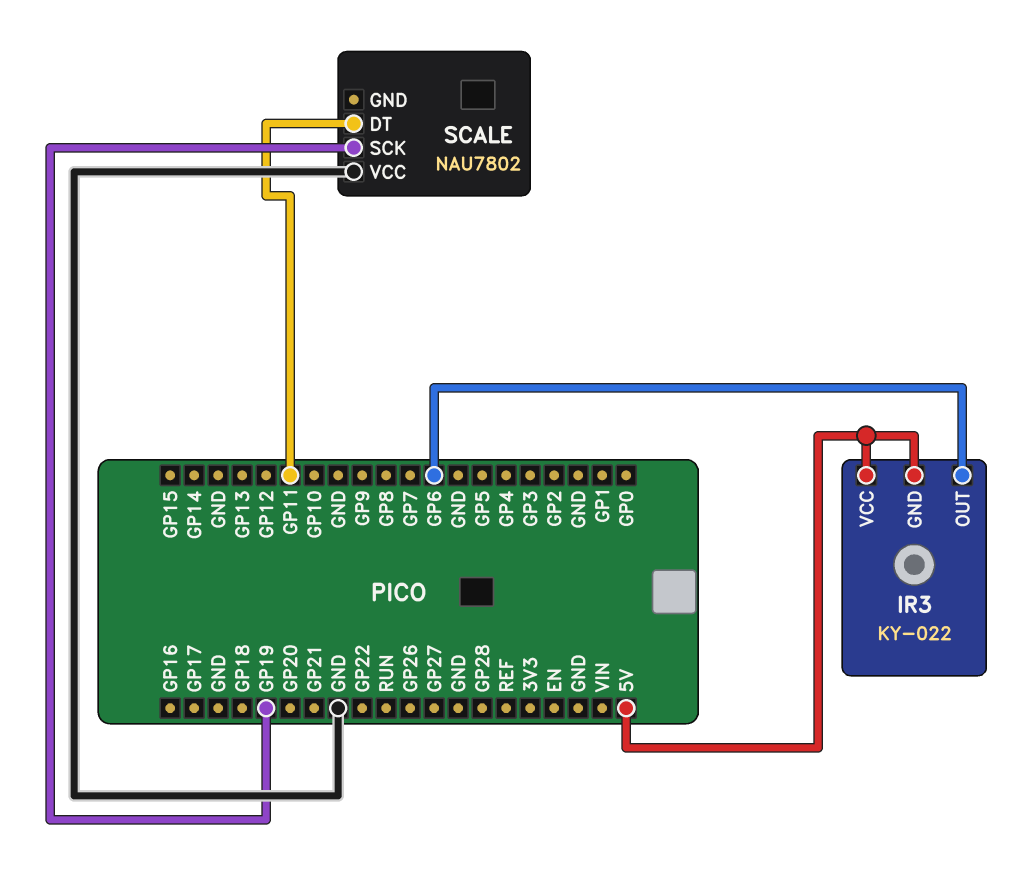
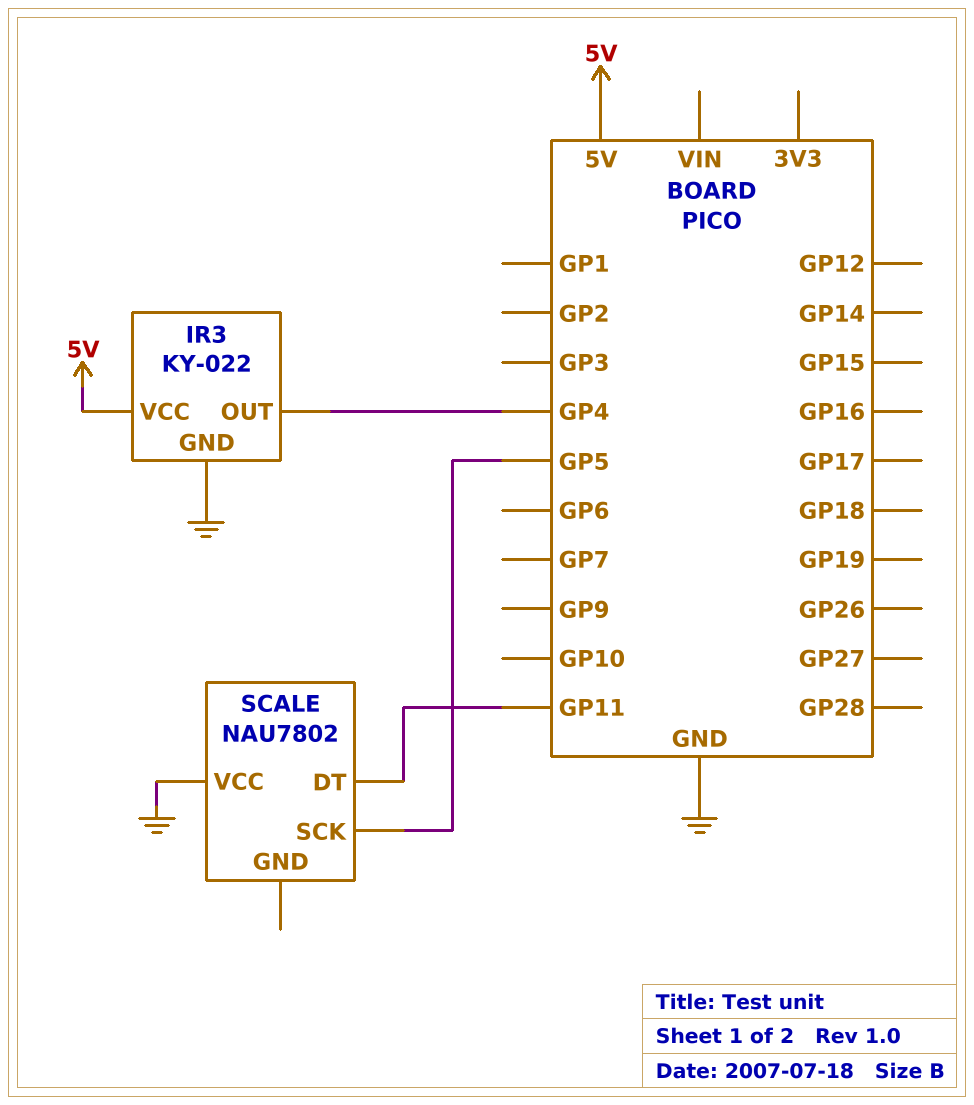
IR3 pin GND: 5V -> GND
IR3 pin OUT: GP6 -> GP4
SCALE pin SCK: GP19 -> GP5

